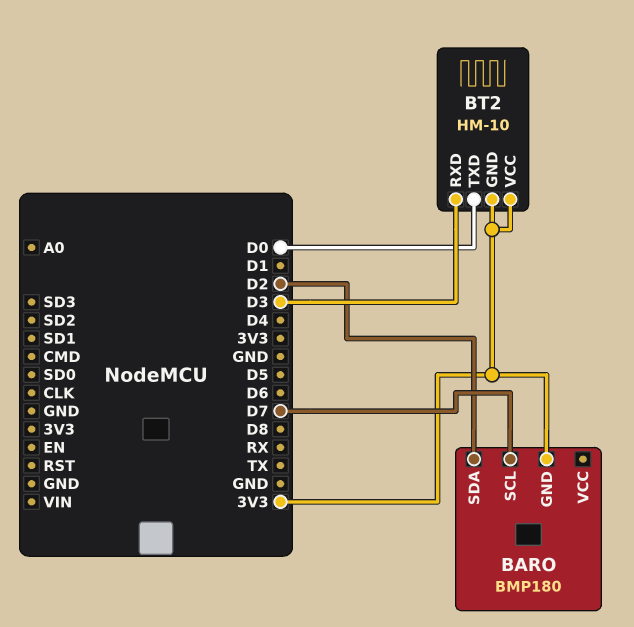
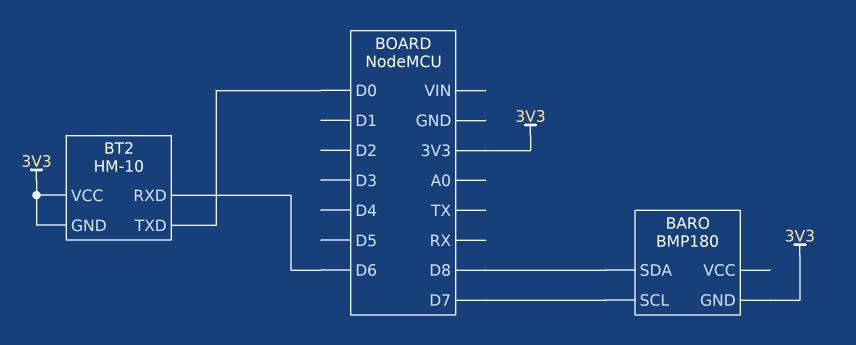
BARO pin SDA: D2 -> D8
BT2 pin RXD: D3 -> D6

